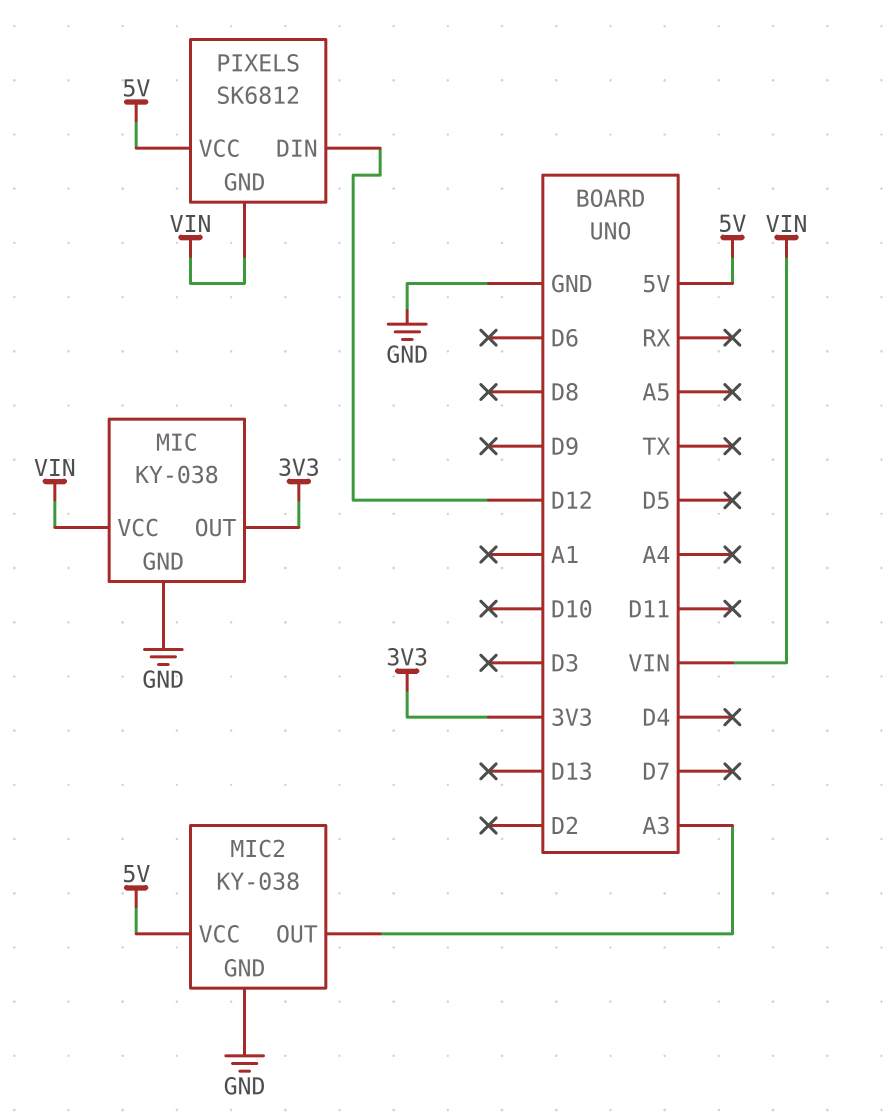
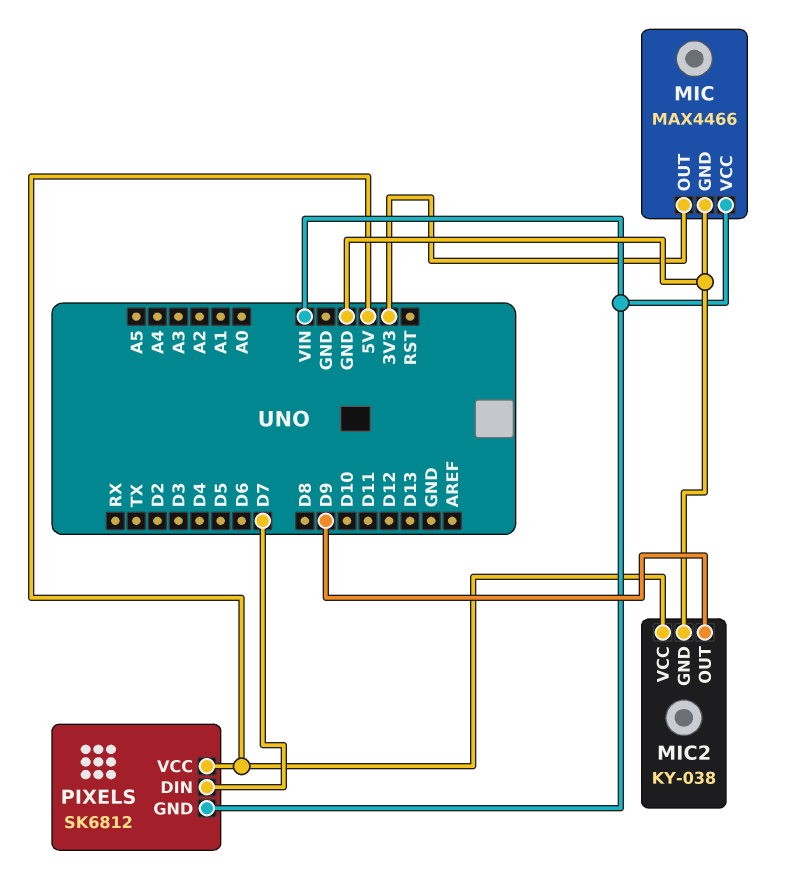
MIC: KY-038 -> MAX4466
MIC2 pin OUT: A3 -> D9
PIXELS pin DIN: D12 -> D7

